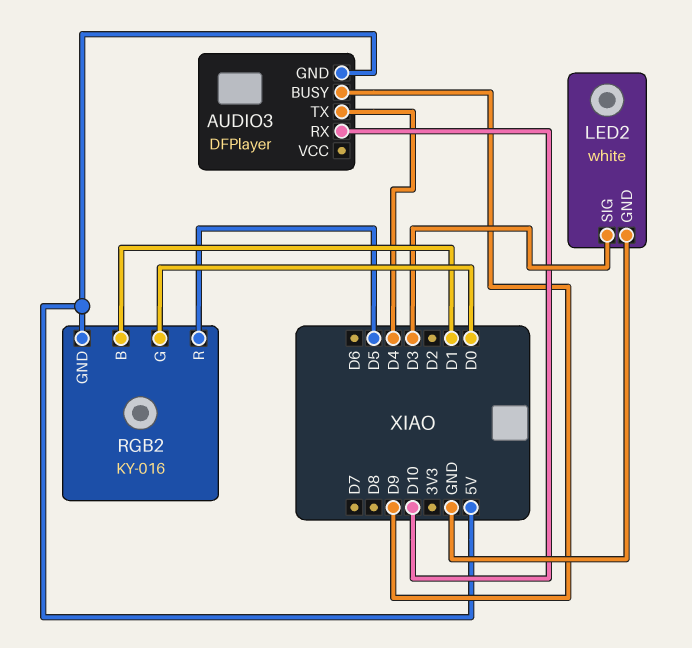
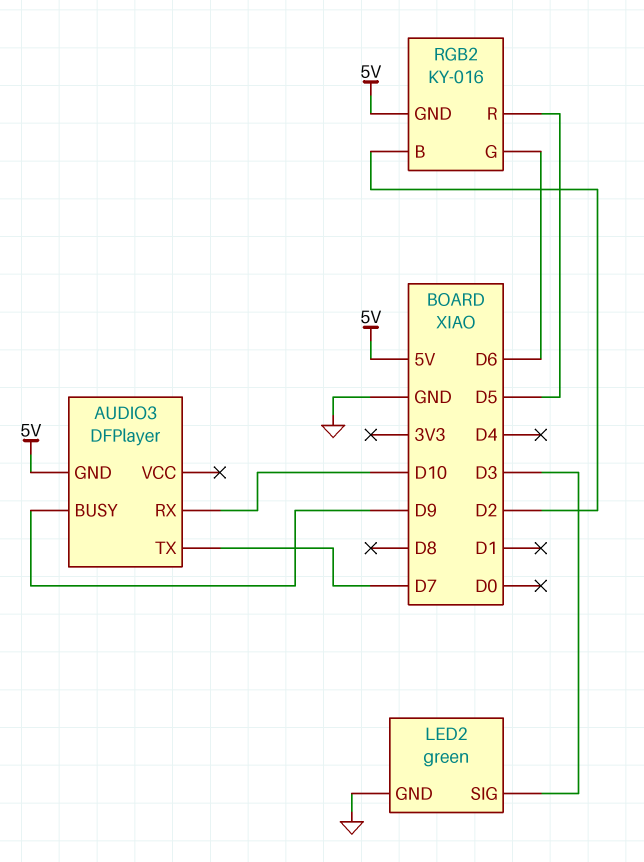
AUDIO3 pin TX: D4 -> D7
LED2: white -> green
RGB2 pin B: D1 -> D2
RGB2 pin G: D0 -> D6

